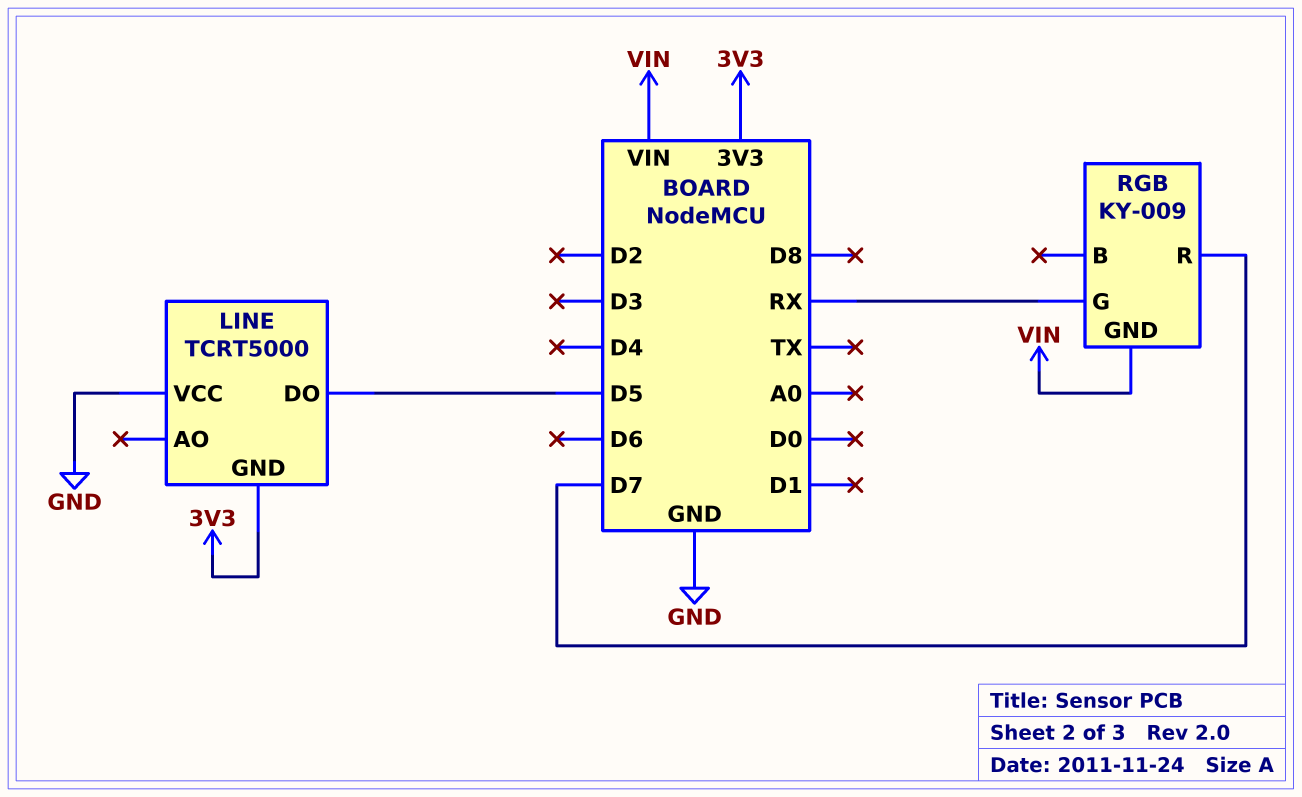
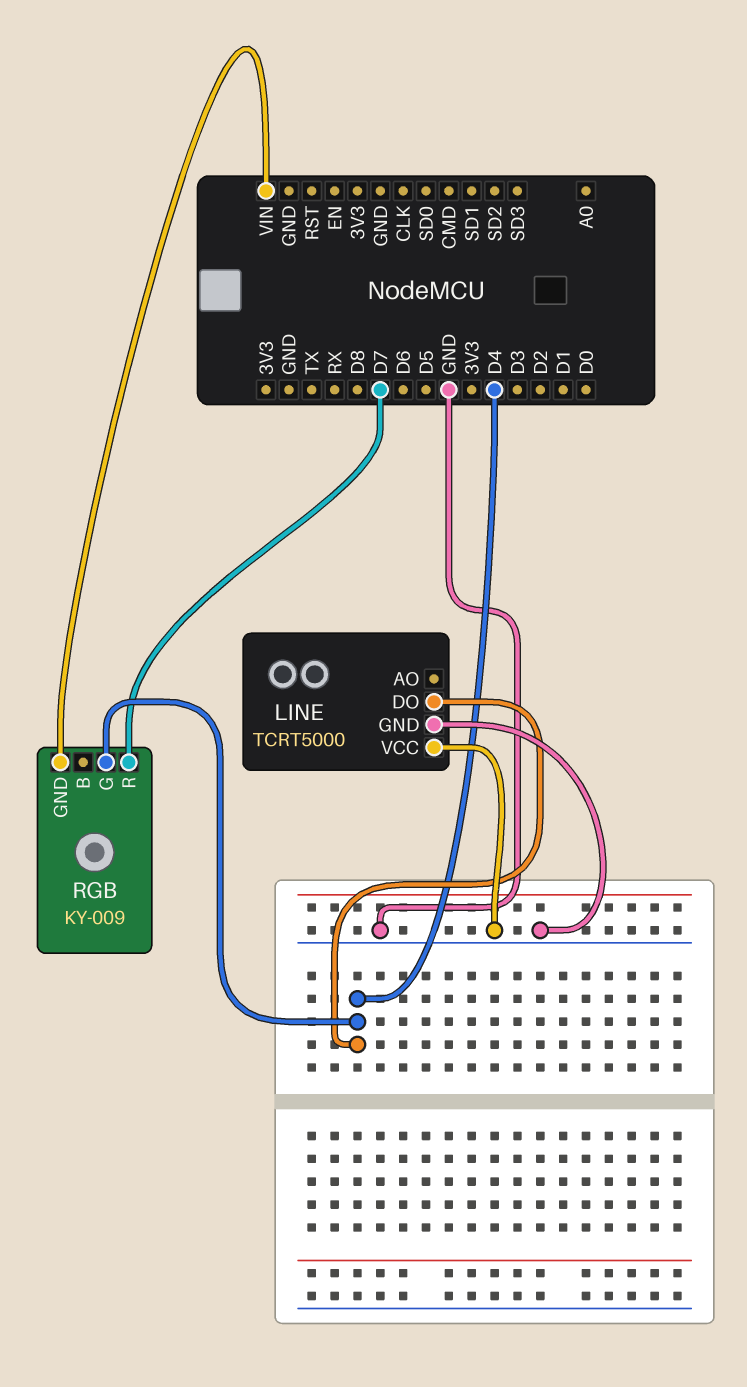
LINE pin DO: D5 -> D4
LINE pin GND: 3V3 -> GND
RGB pin G: RX -> D4

